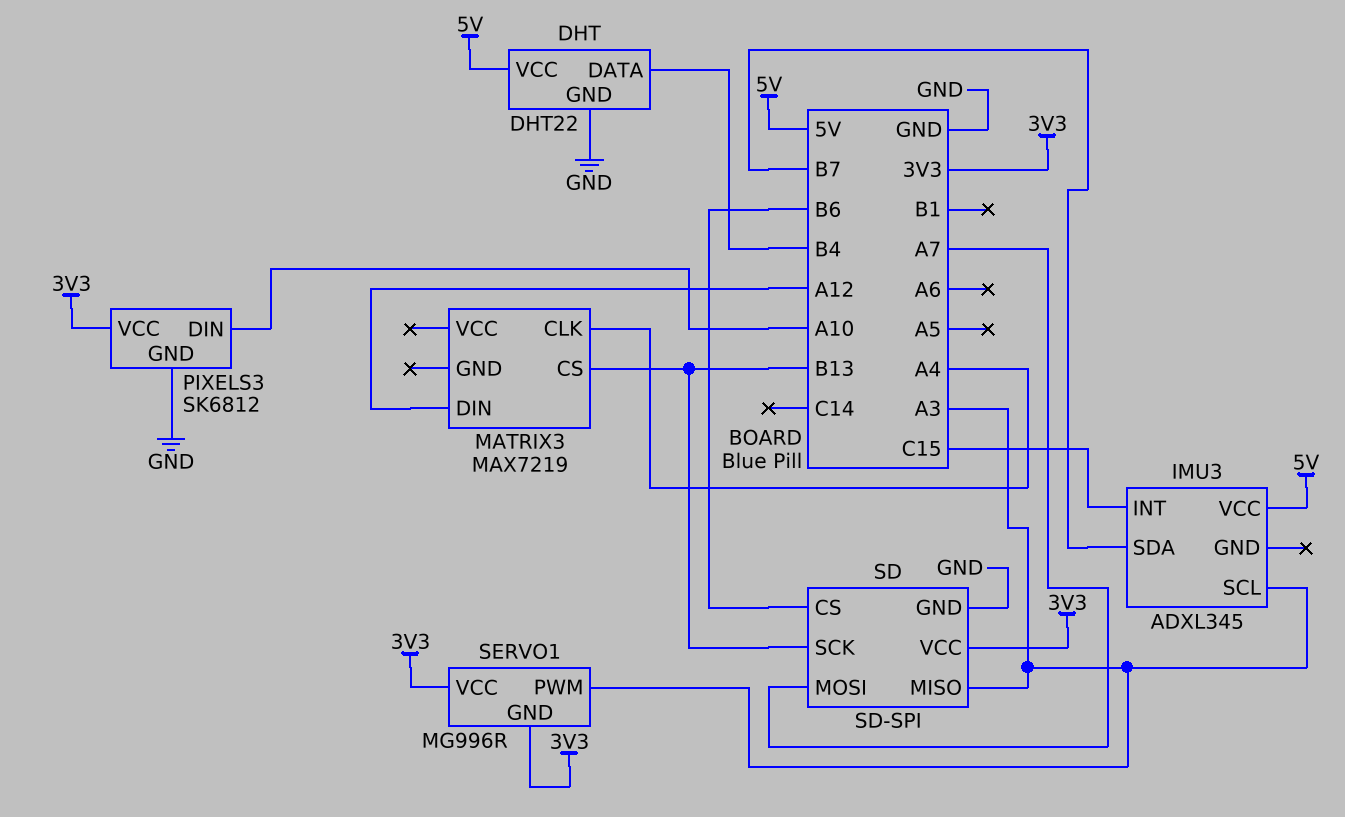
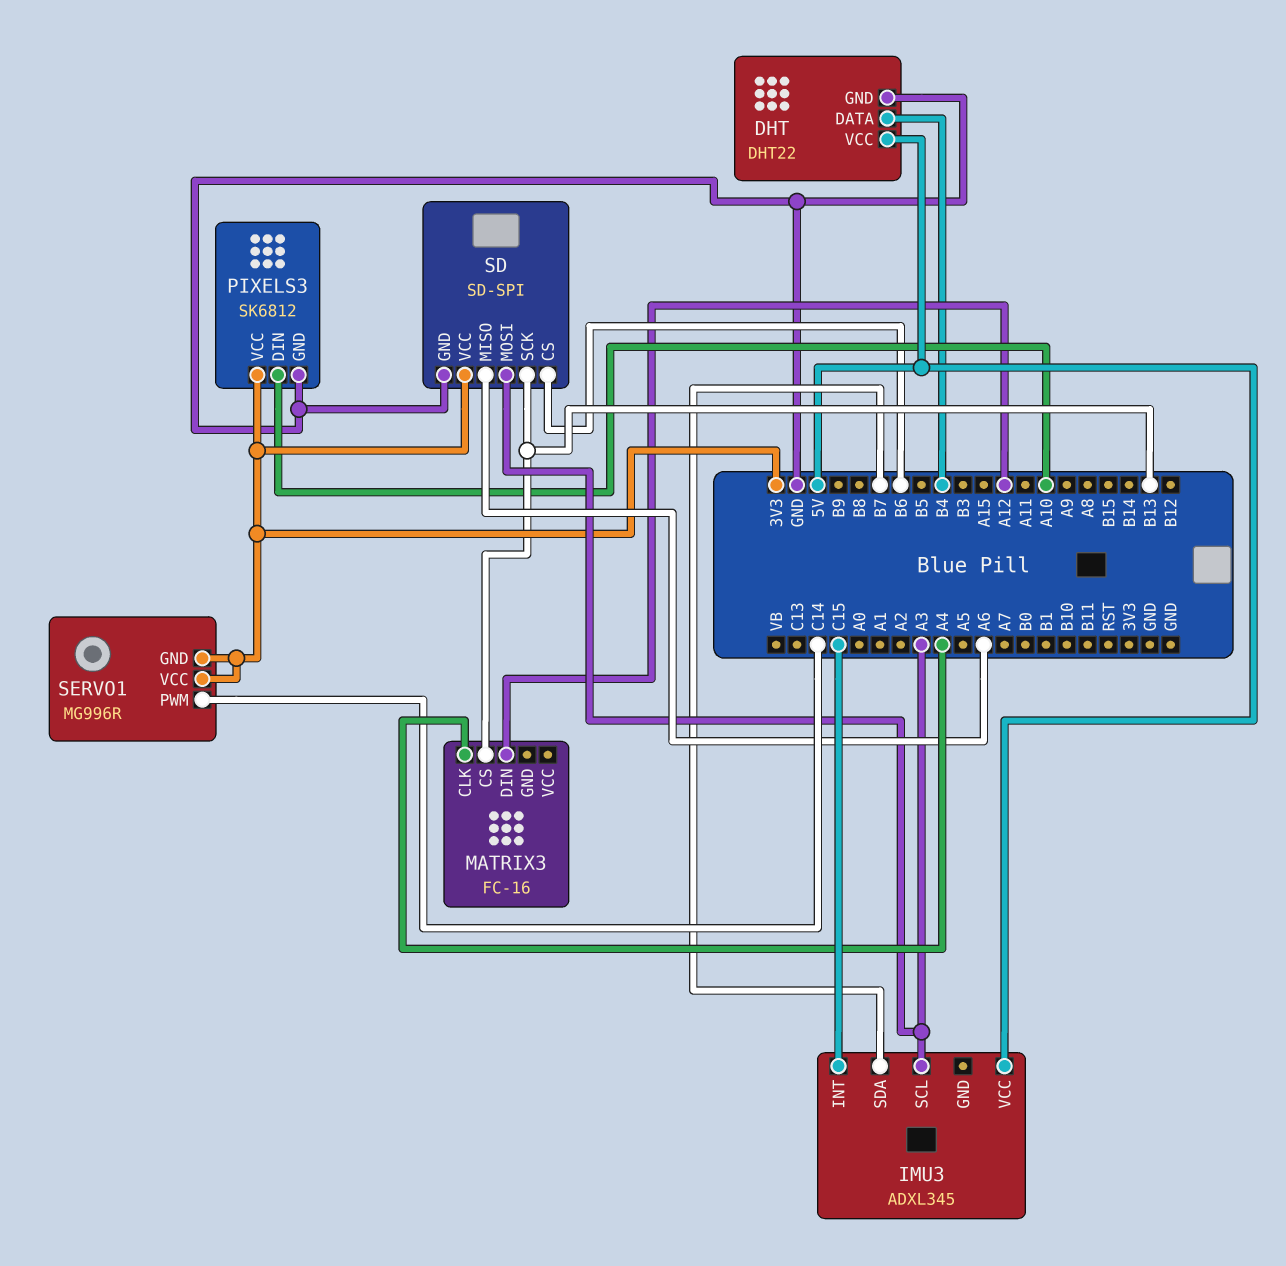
MATRIX3: MAX7219 -> FC-16
SD pin MISO: A3 -> A6
SD pin MOSI: A7 -> A3
SERVO1 pin PWM: A3 -> C14

